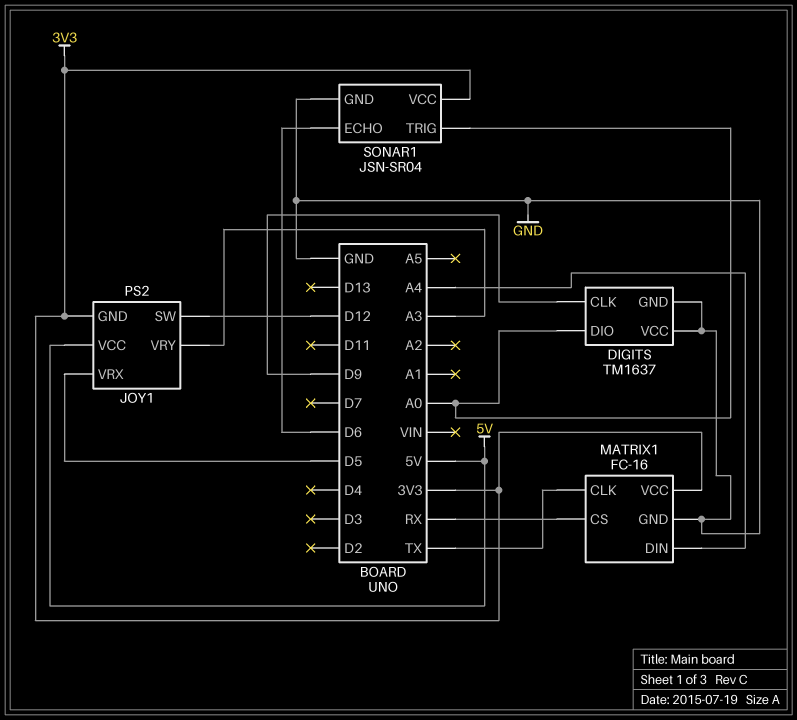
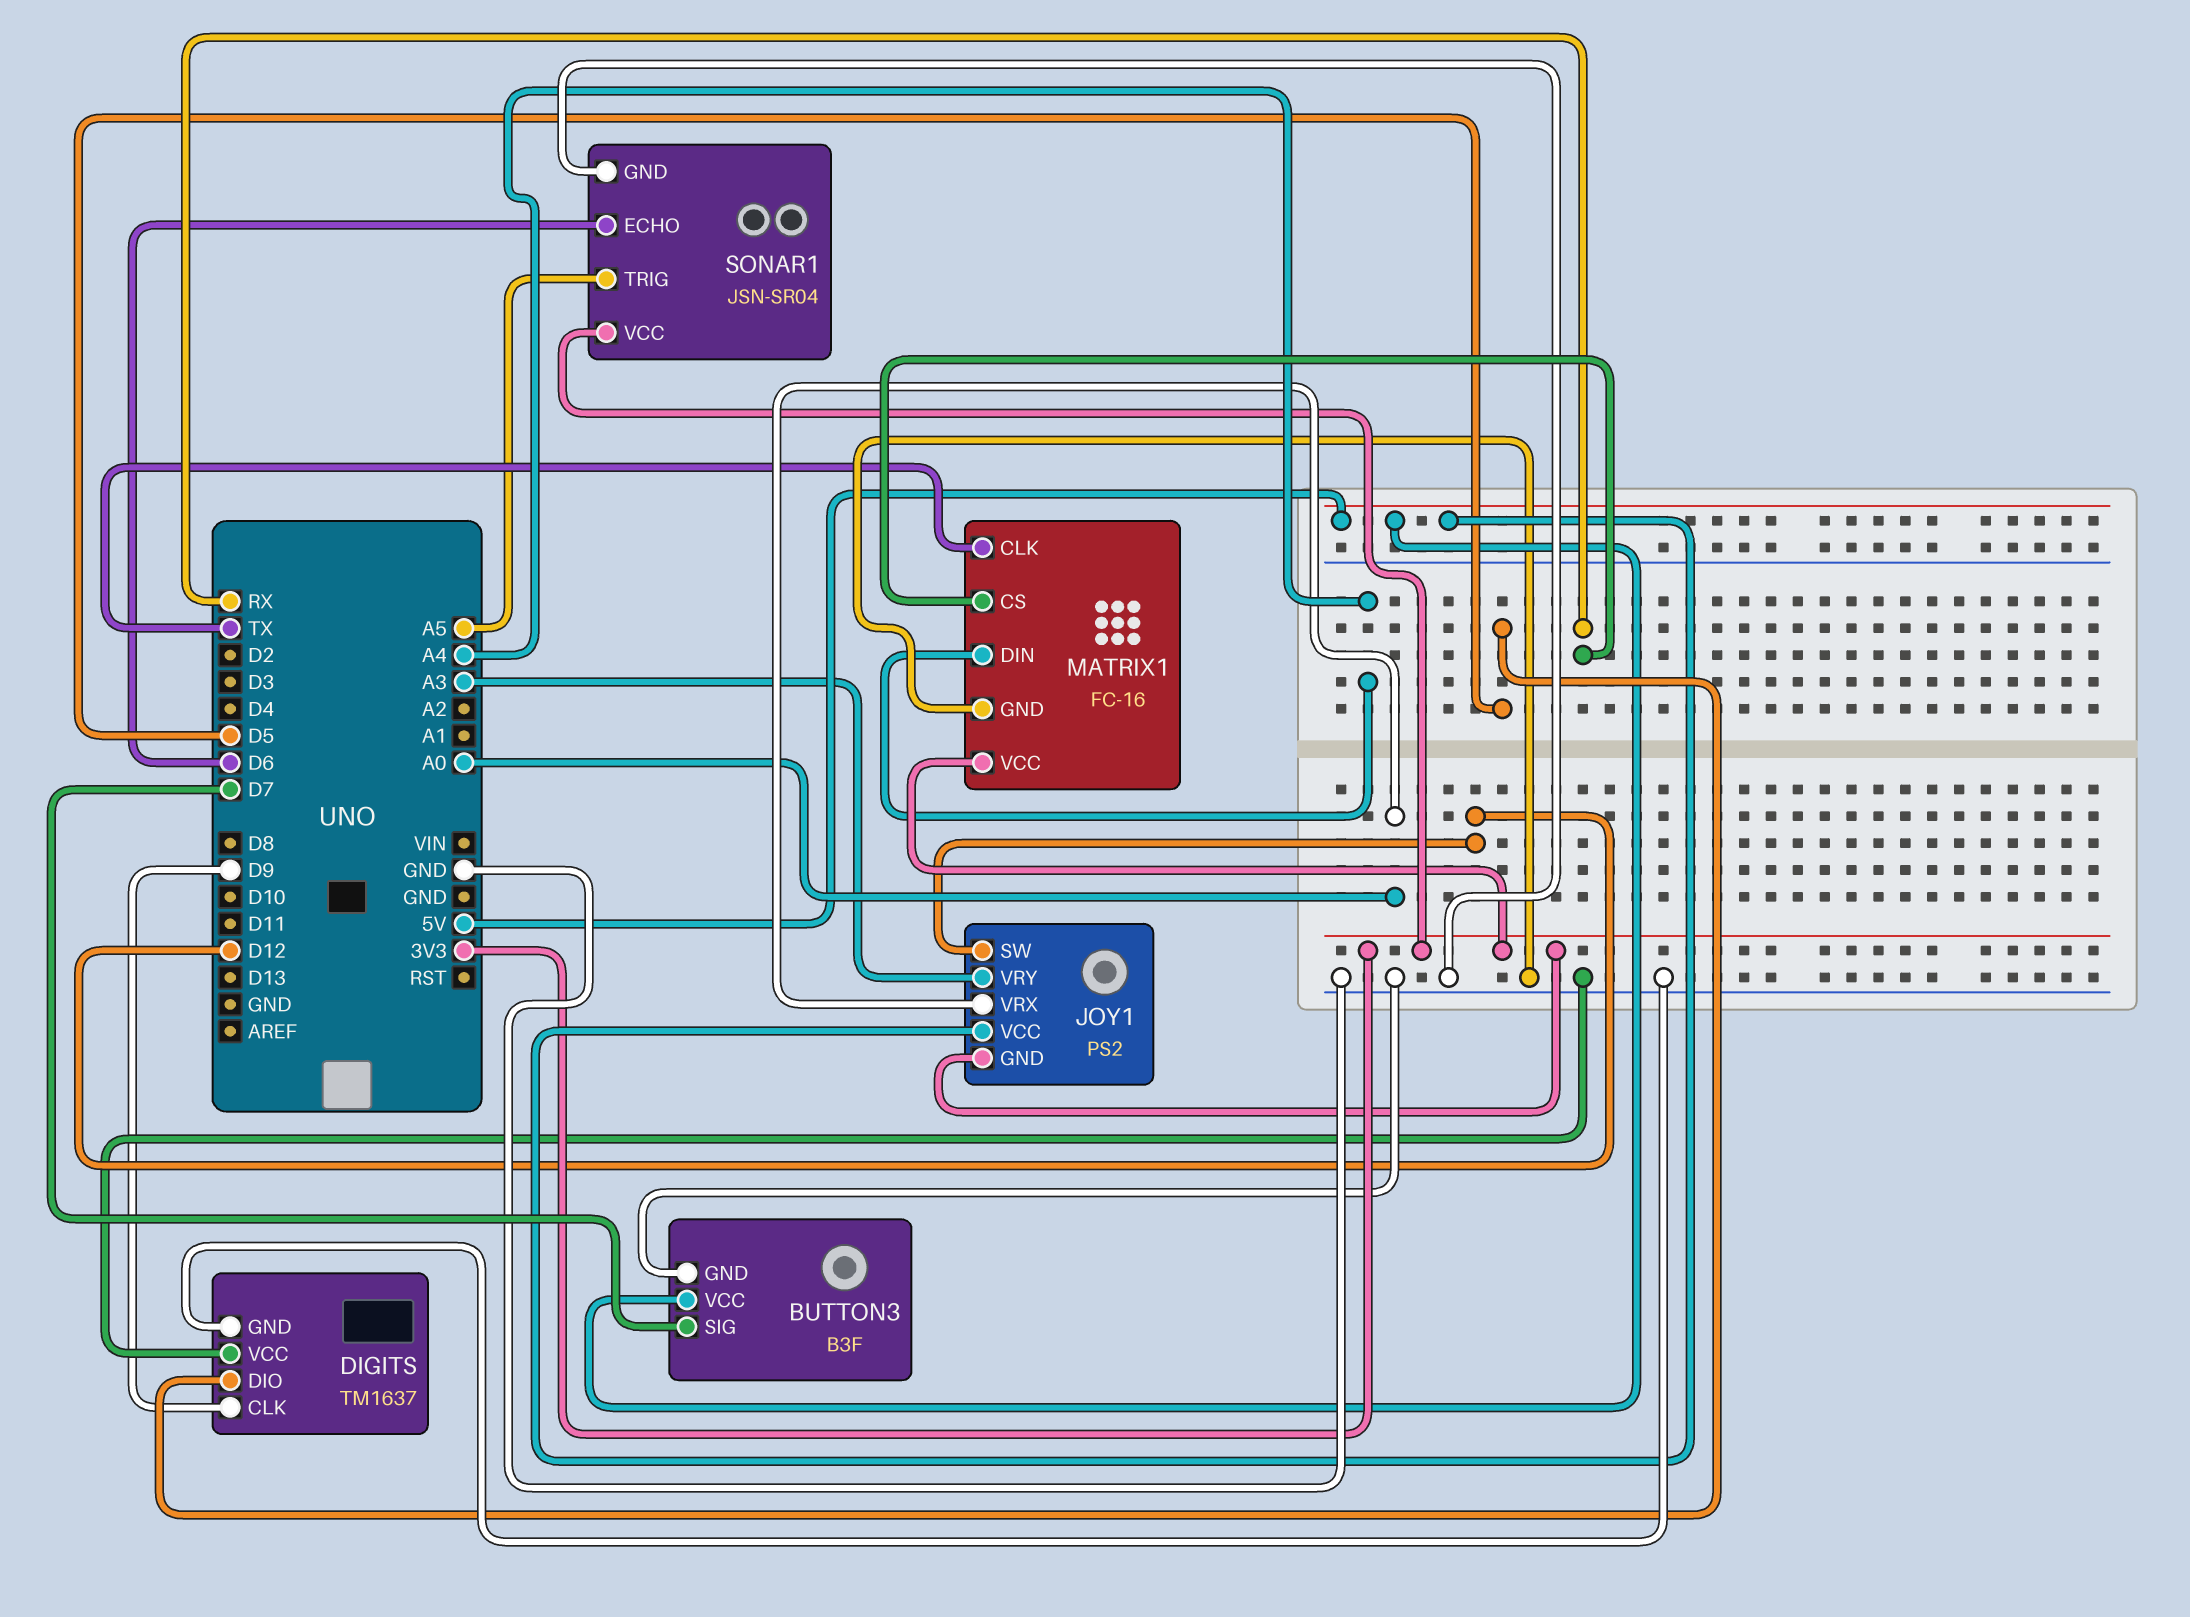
BUTTON3: none -> B3F
BUTTON3 pin GND: none -> GND
BUTTON3 pin SIG: none -> D7
BUTTON3 pin VCC: none -> 5V
DIGITS pin DIO: A0 -> D5
JOY1 pin VRX: D5 -> A0
SONAR1 pin TRIG: A0 -> A5

